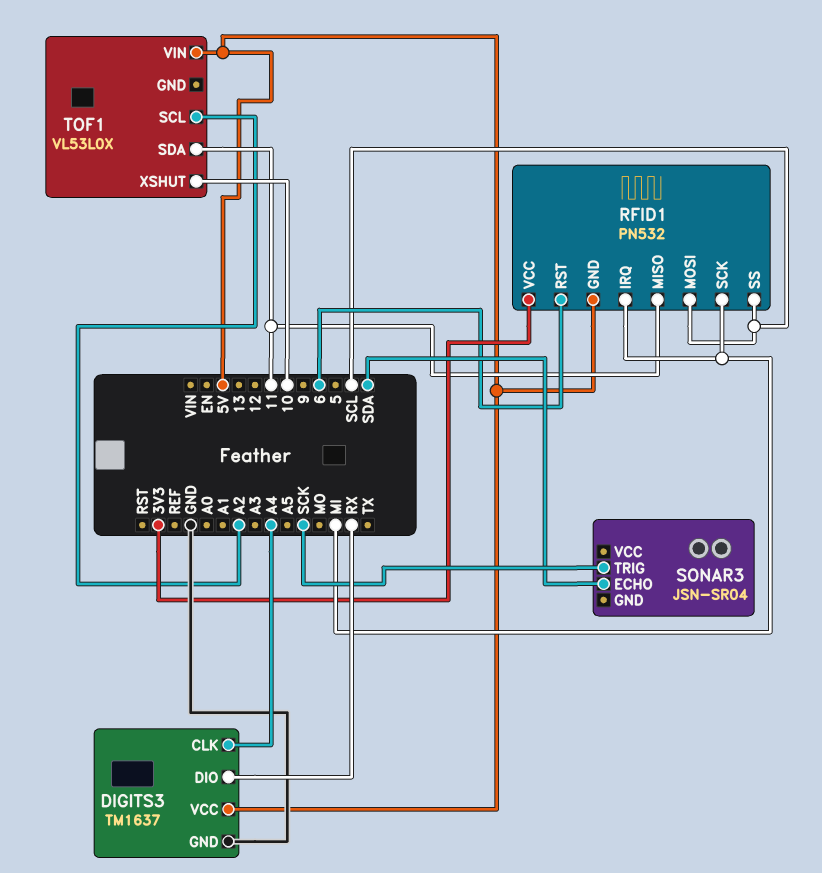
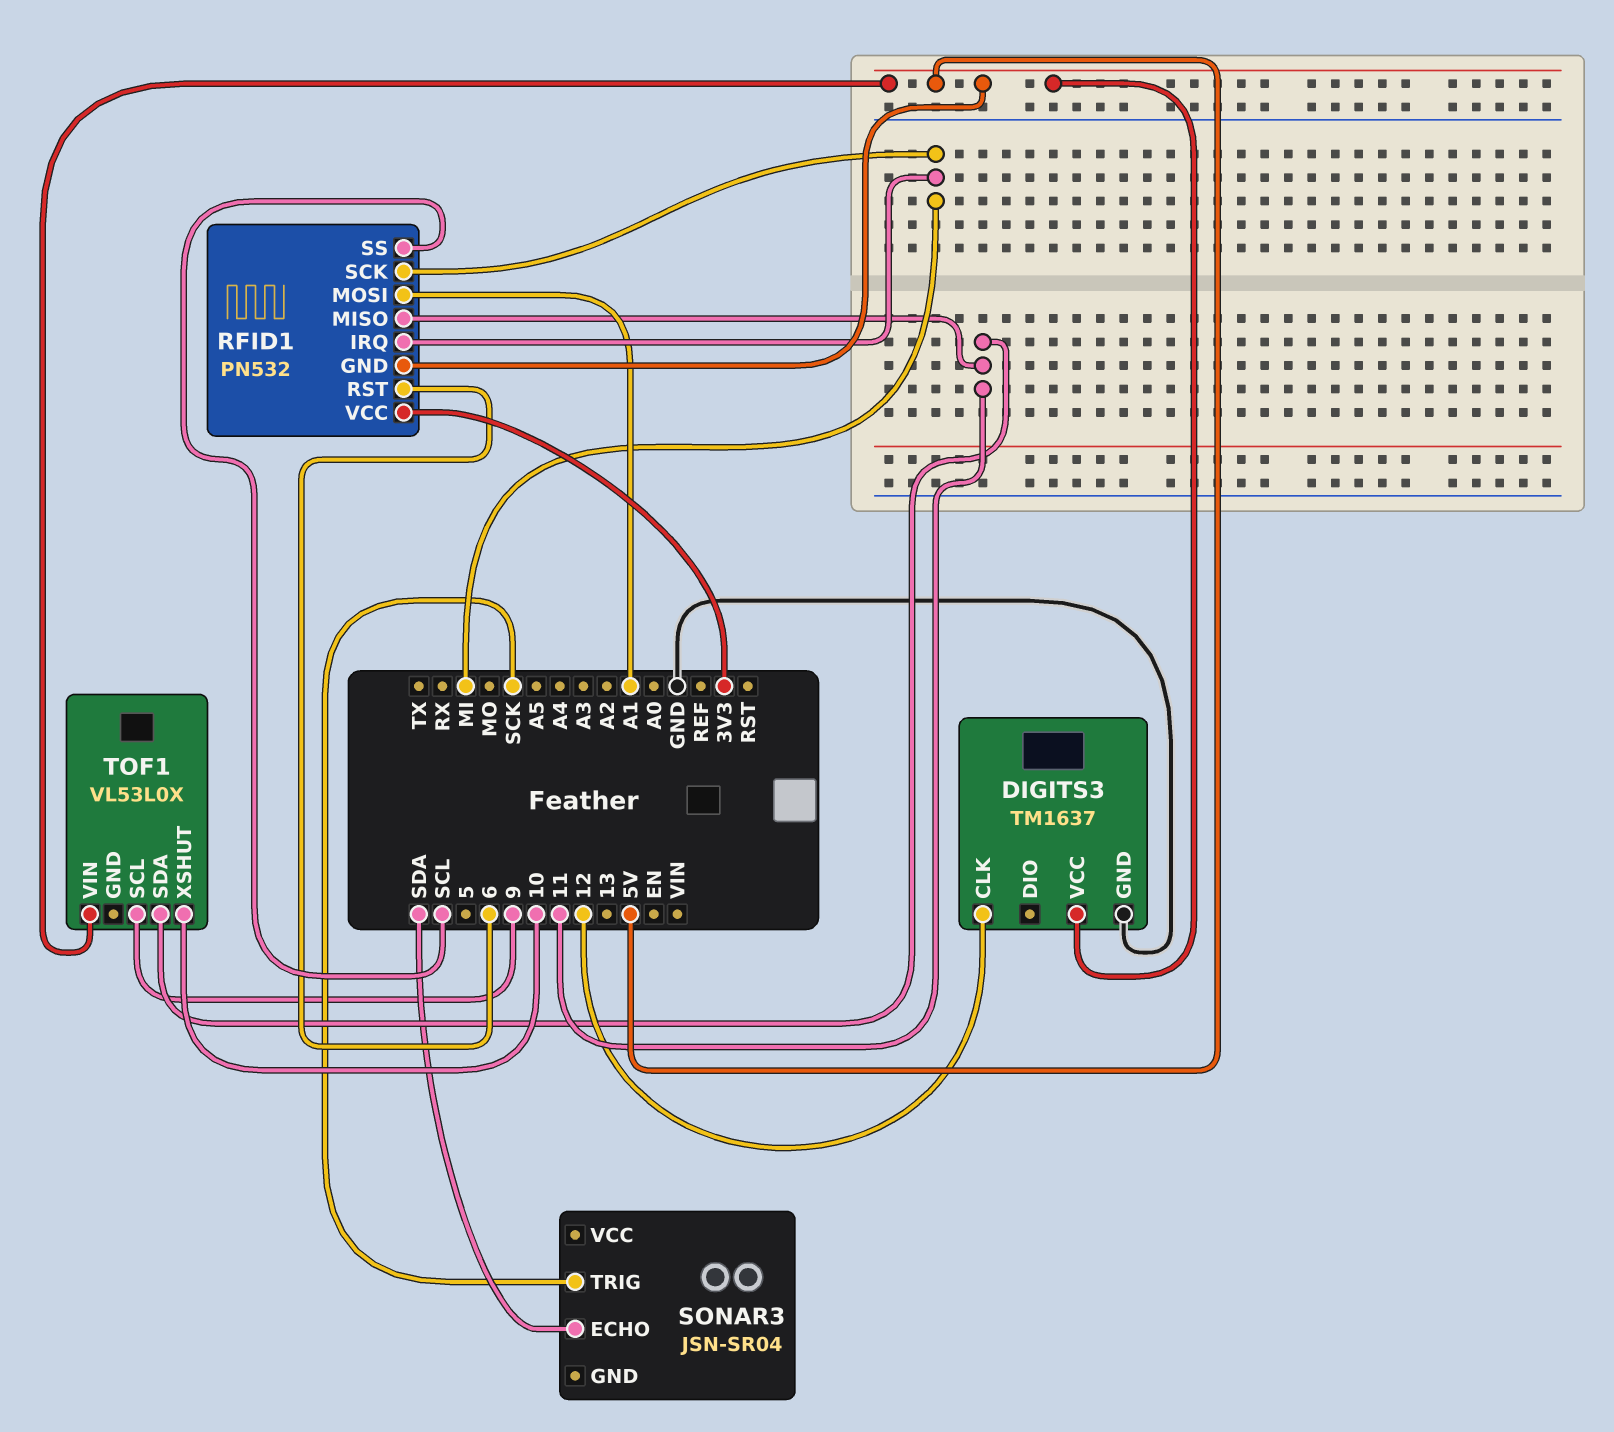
DIGITS3 pin CLK: A4 -> 12
DIGITS3 pin DIO: RX -> none
RFID1 pin MOSI: SCL -> A1
TOF1 pin SCL: A2 -> 9

